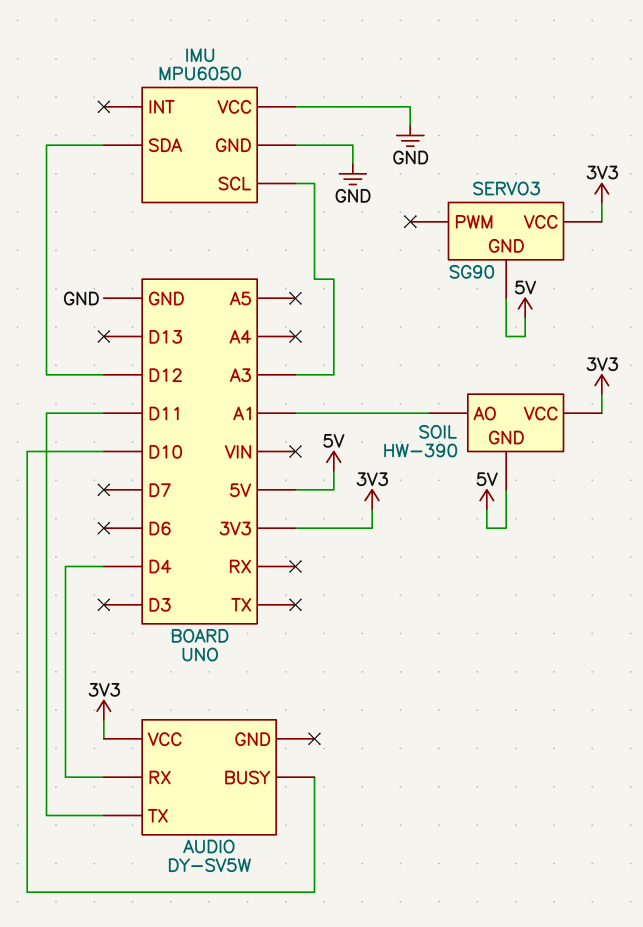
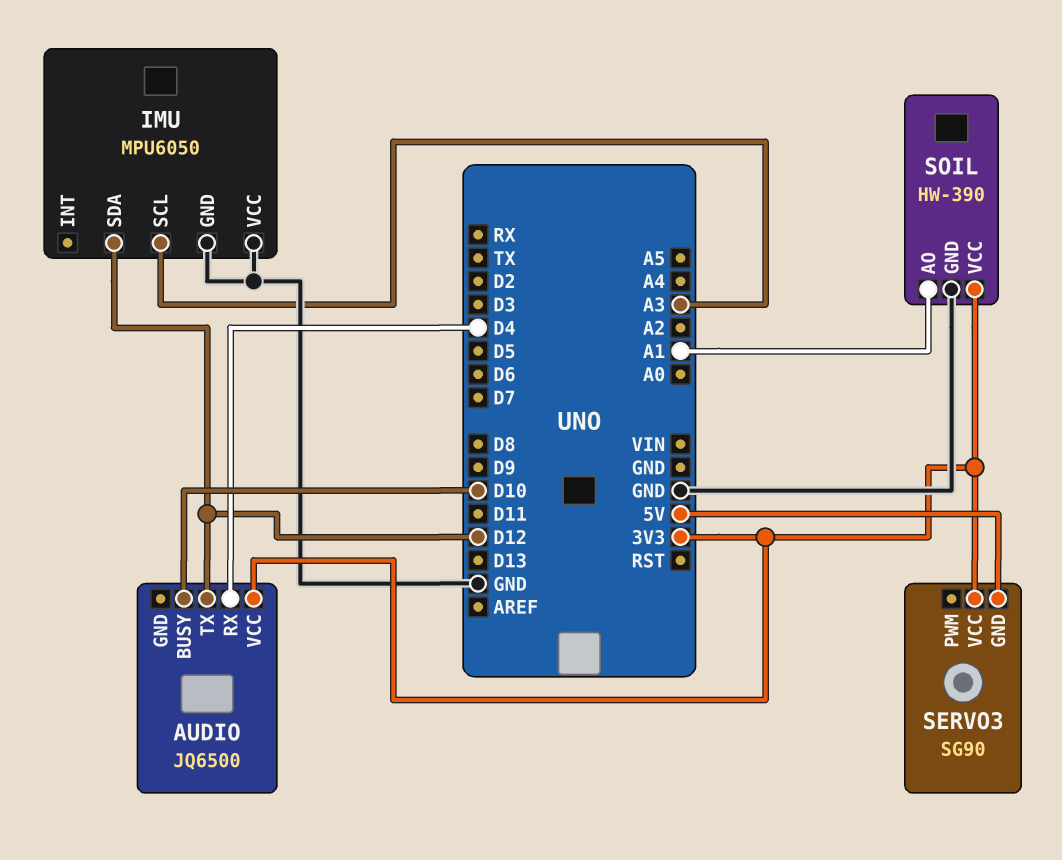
AUDIO: DY-SV5W -> JQ6500
AUDIO pin TX: D11 -> D12
SOIL pin GND: 5V -> GND

